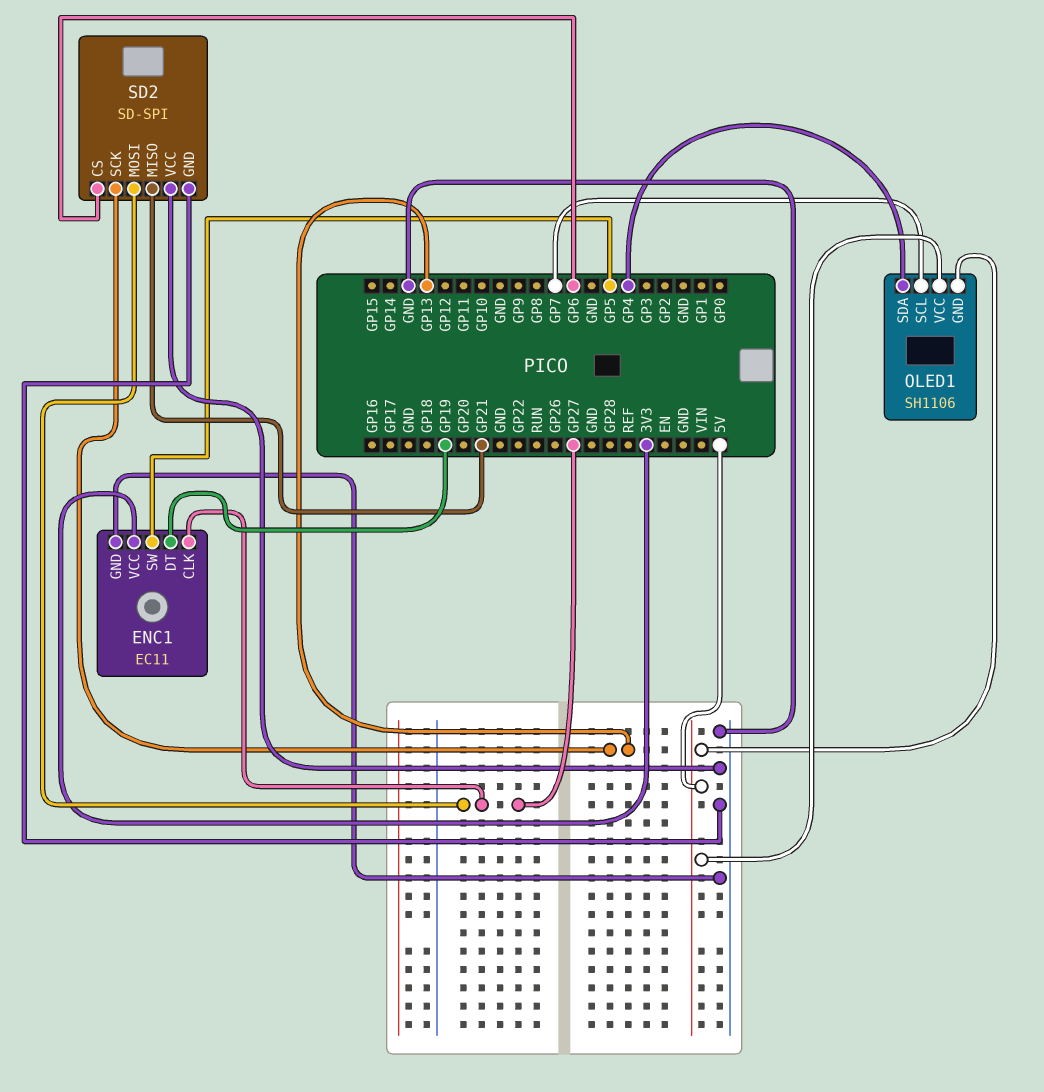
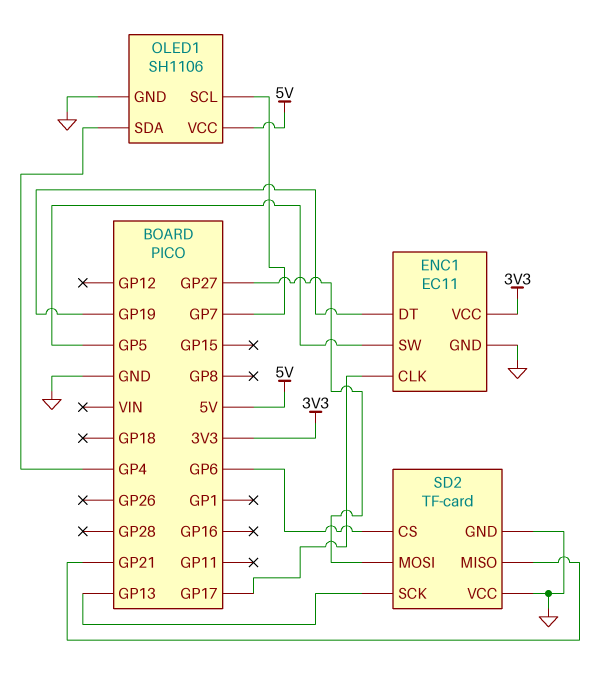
ENC1 pin CLK: GP27 -> GP17
OLED1 pin GND: 5V -> GND
SD2: SD-SPI -> TF-card

